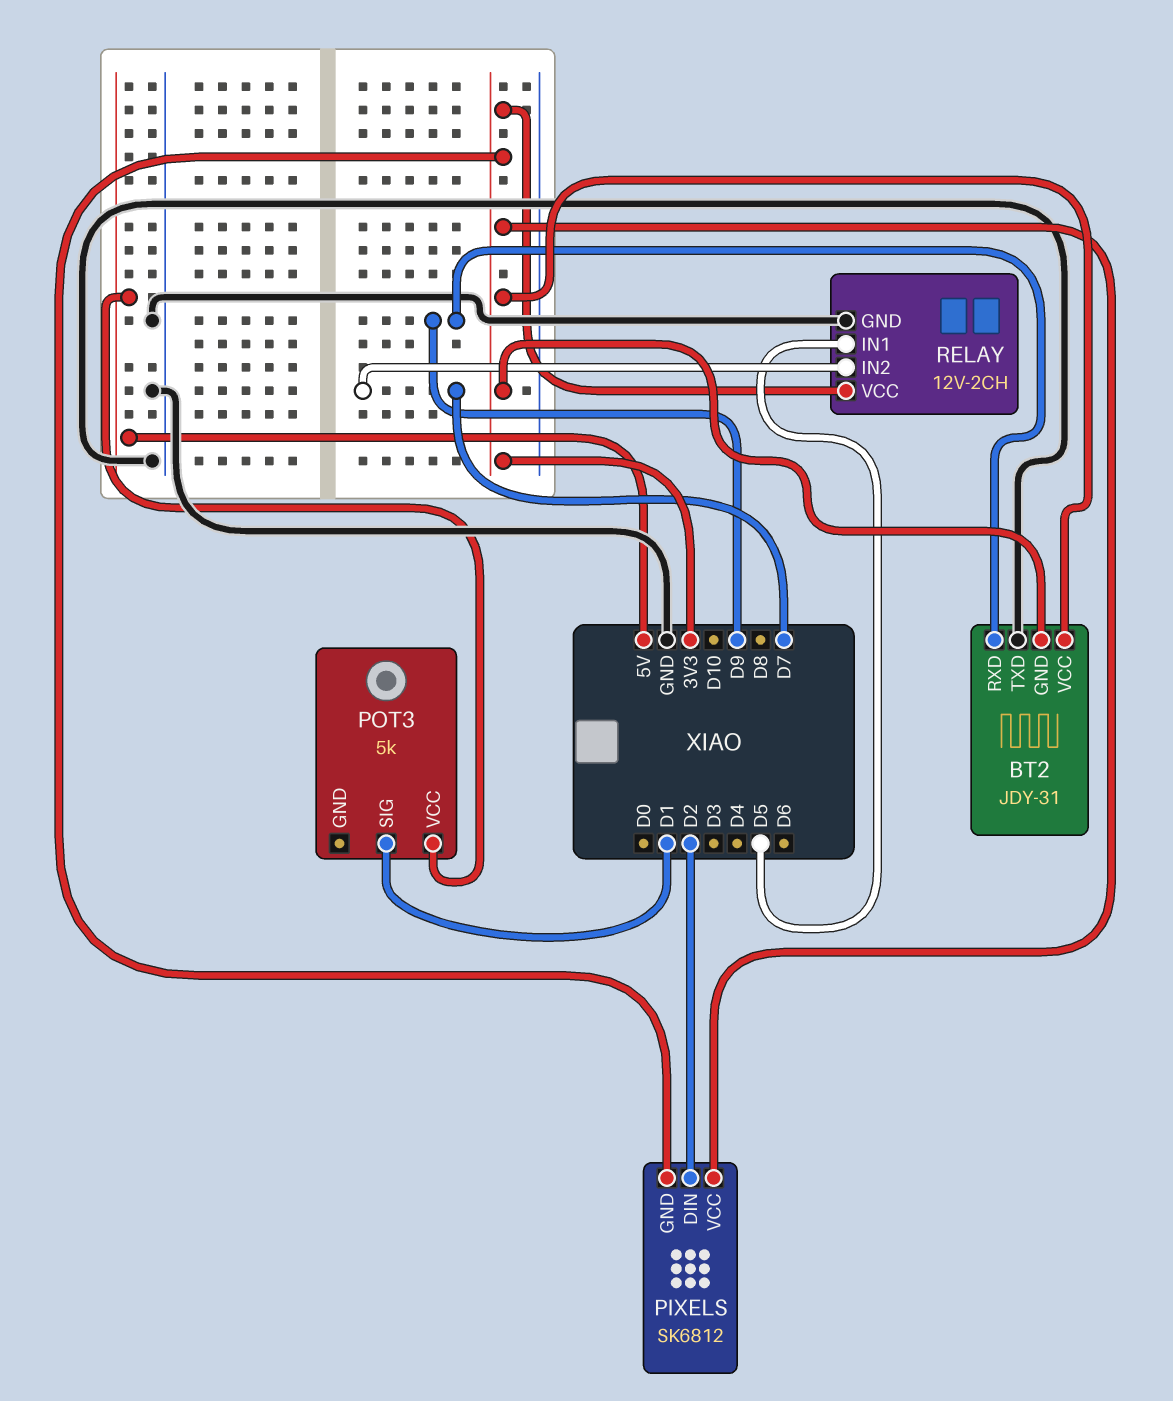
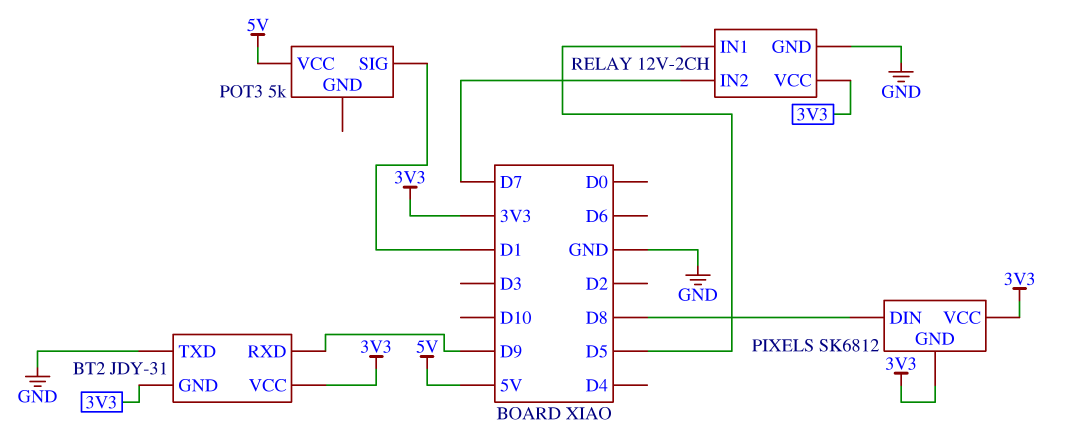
PIXELS pin DIN: D2 -> D8

